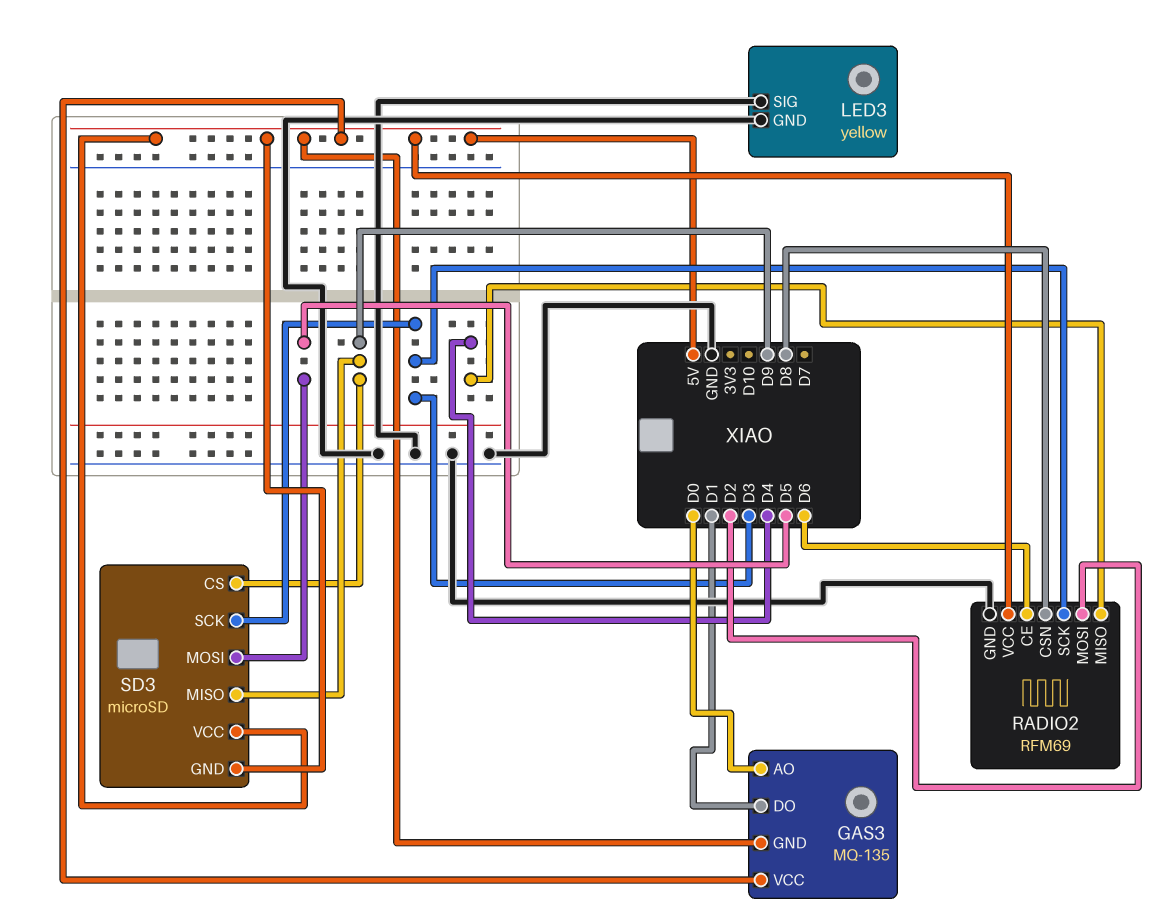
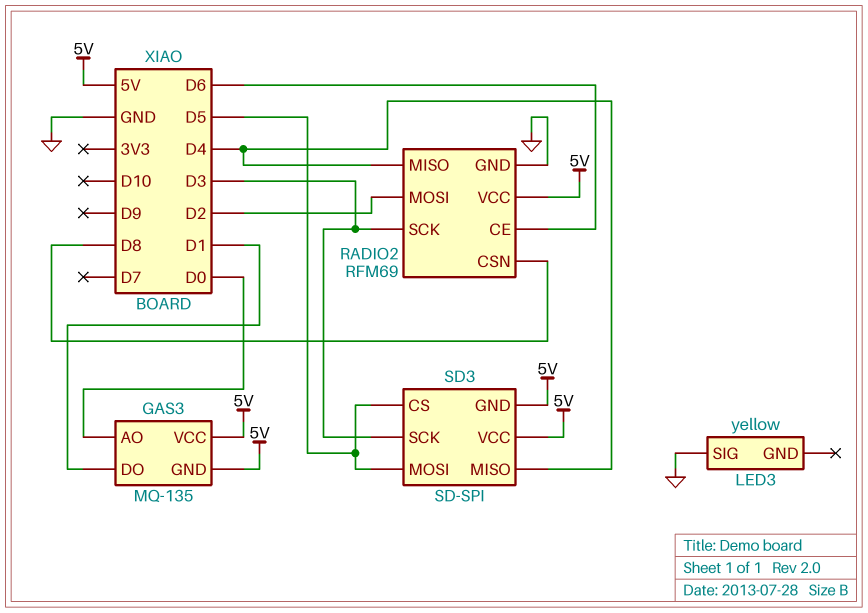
LED3 pin GND: GND -> none
SD3: microSD -> SD-SPI
SD3 pin CS: D9 -> D5
SD3 pin MISO: D9 -> D4

